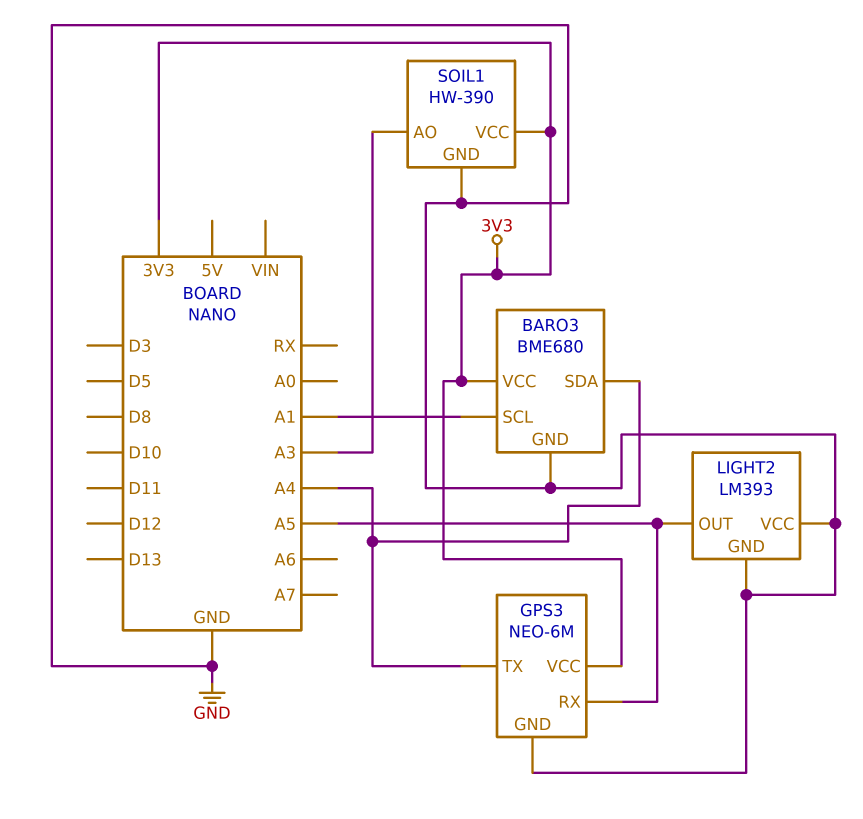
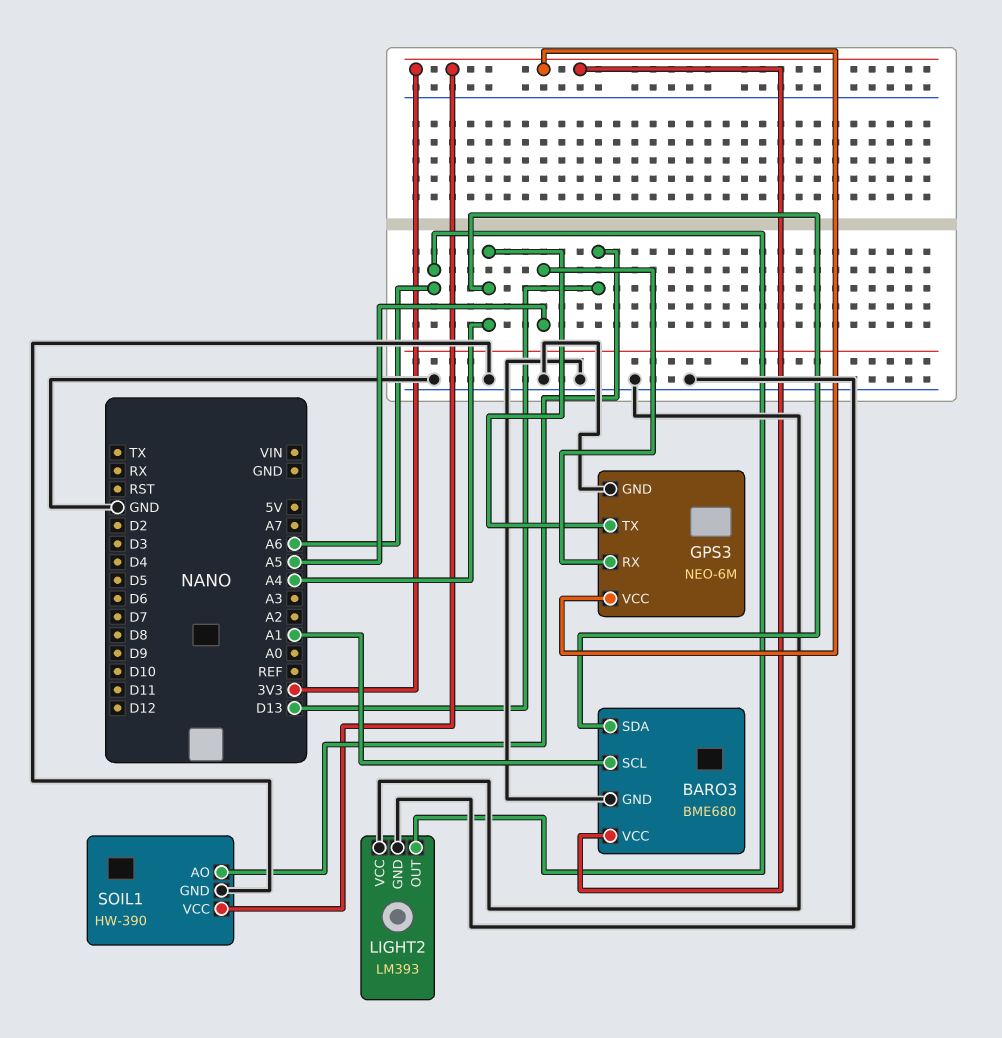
LIGHT2 pin OUT: A5 -> A6
SOIL1 pin AO: A3 -> D13

